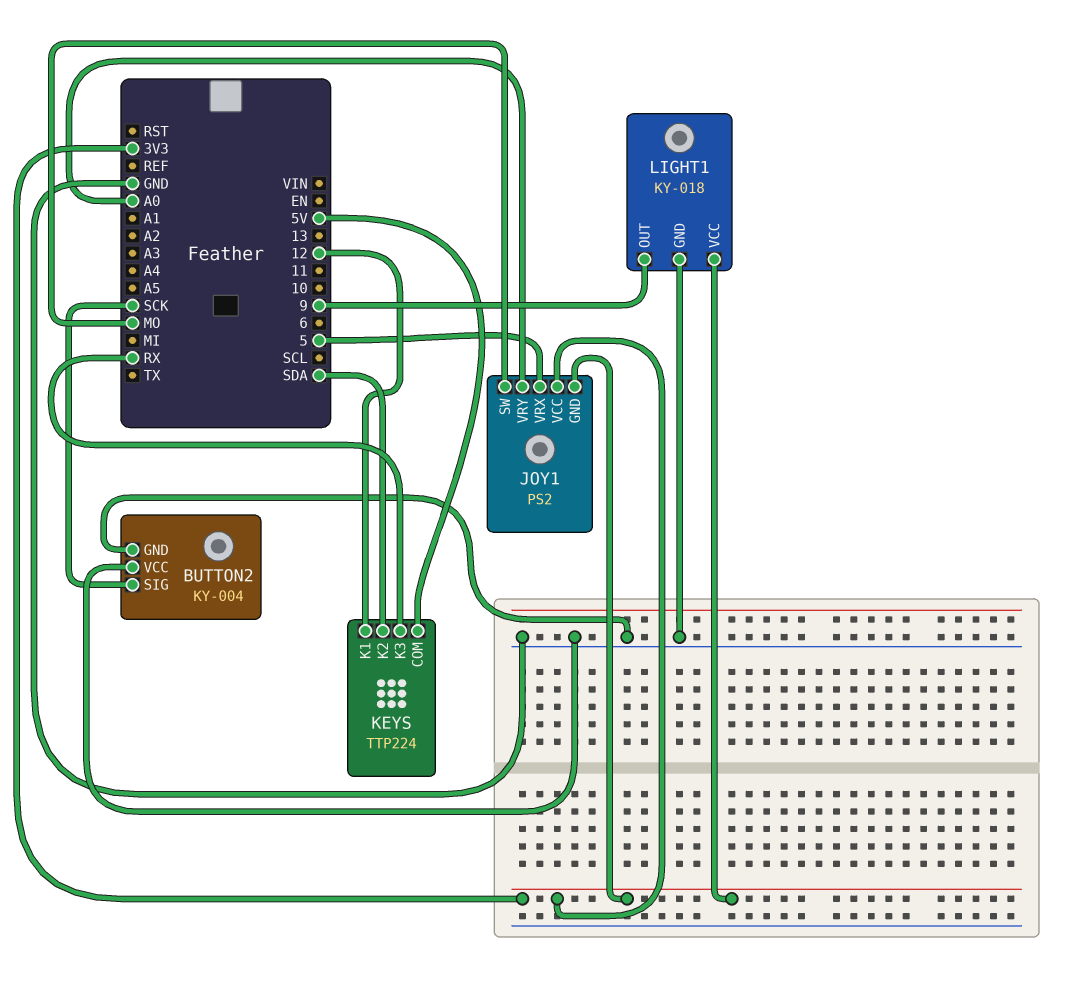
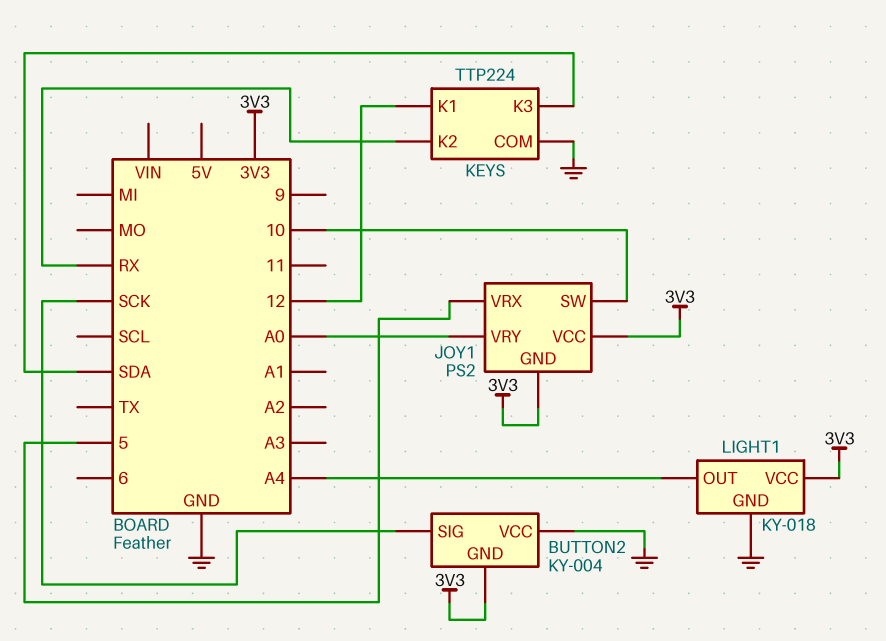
BUTTON2 pin GND: GND -> 3V3
JOY1 pin SW: MO -> 10
KEYS pin COM: 5V -> GND
KEYS pin K2: SDA -> RX
KEYS pin K3: RX -> SDA
LIGHT1 pin OUT: 9 -> A4

